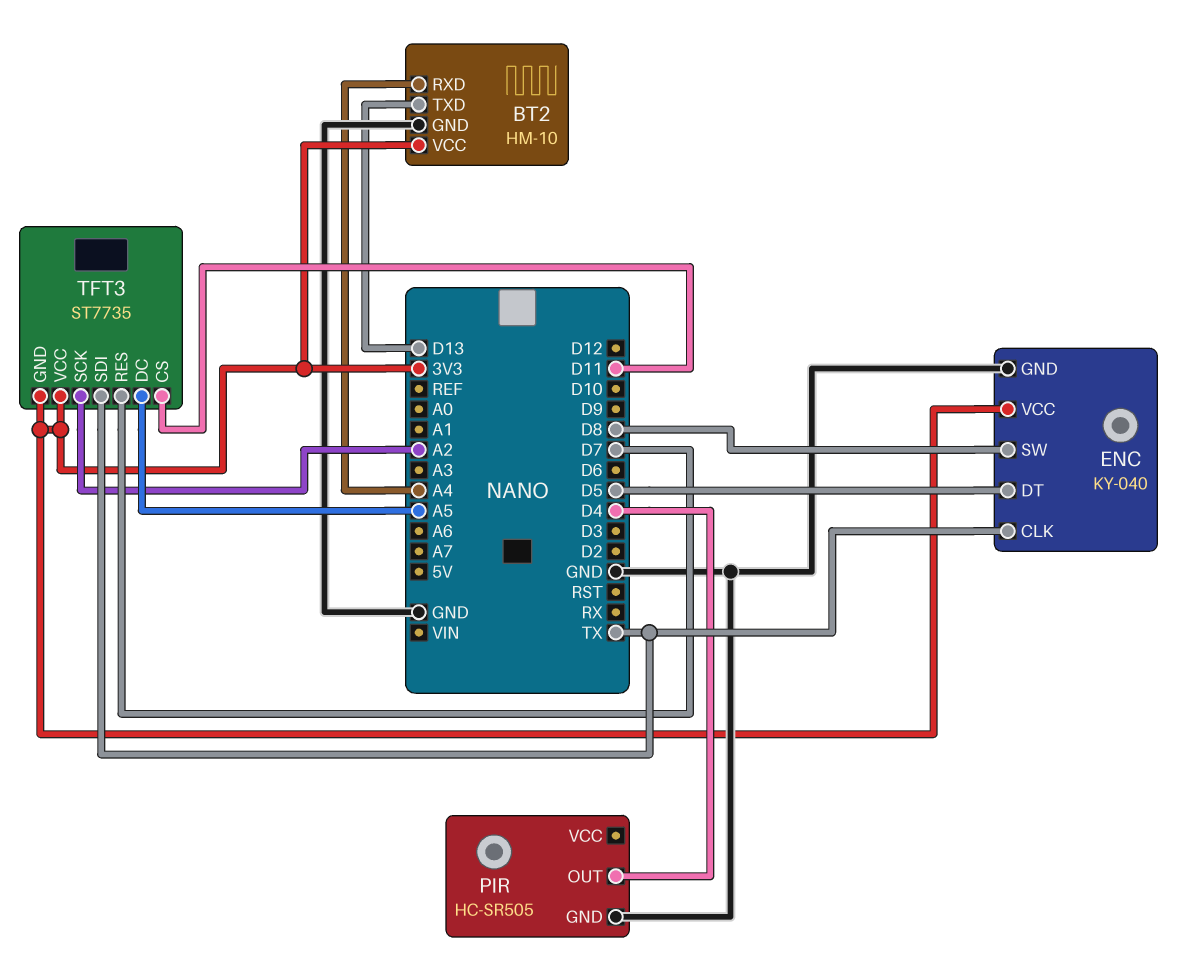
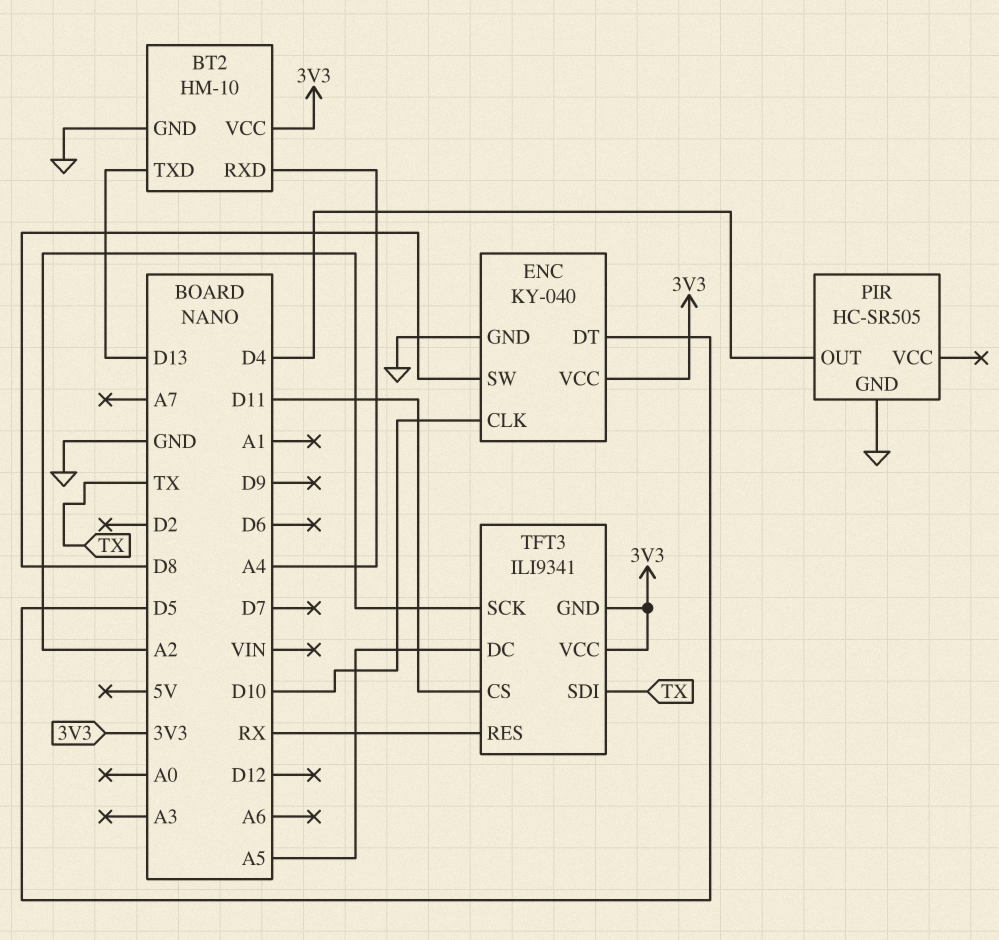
ENC pin CLK: TX -> D10
TFT3: ST7735 -> ILI9341
TFT3 pin RES: D7 -> RX

